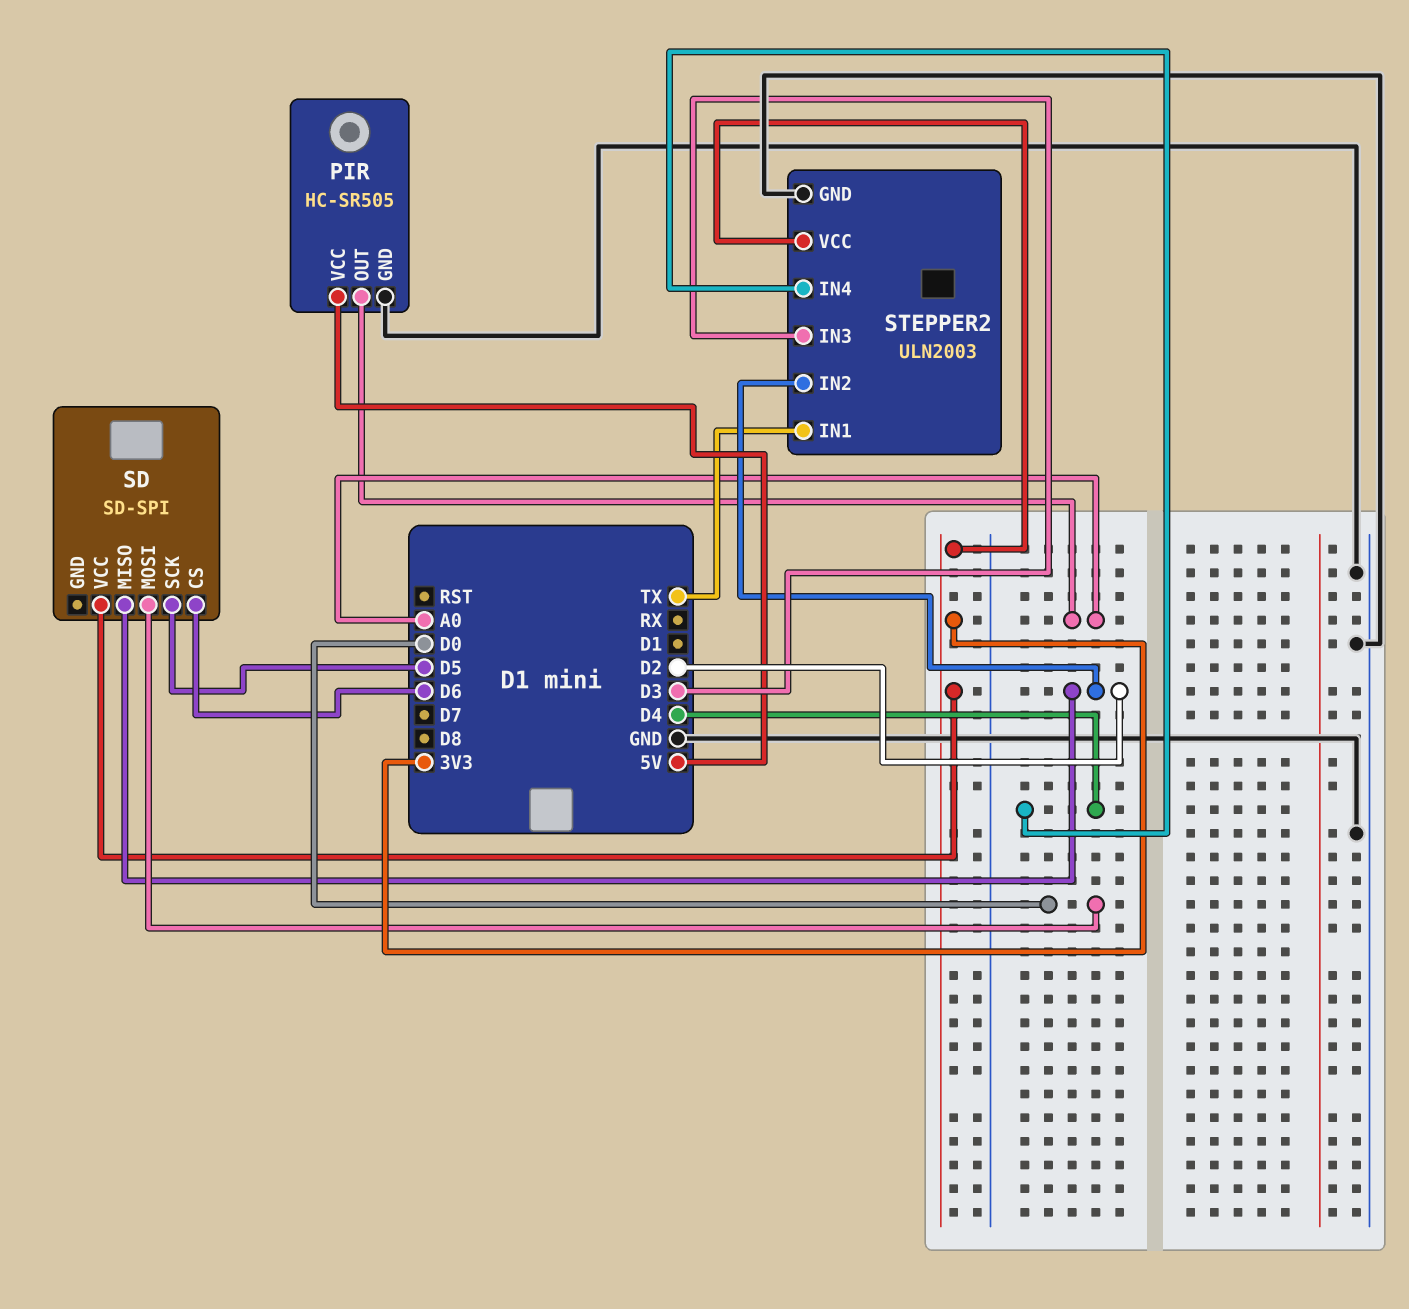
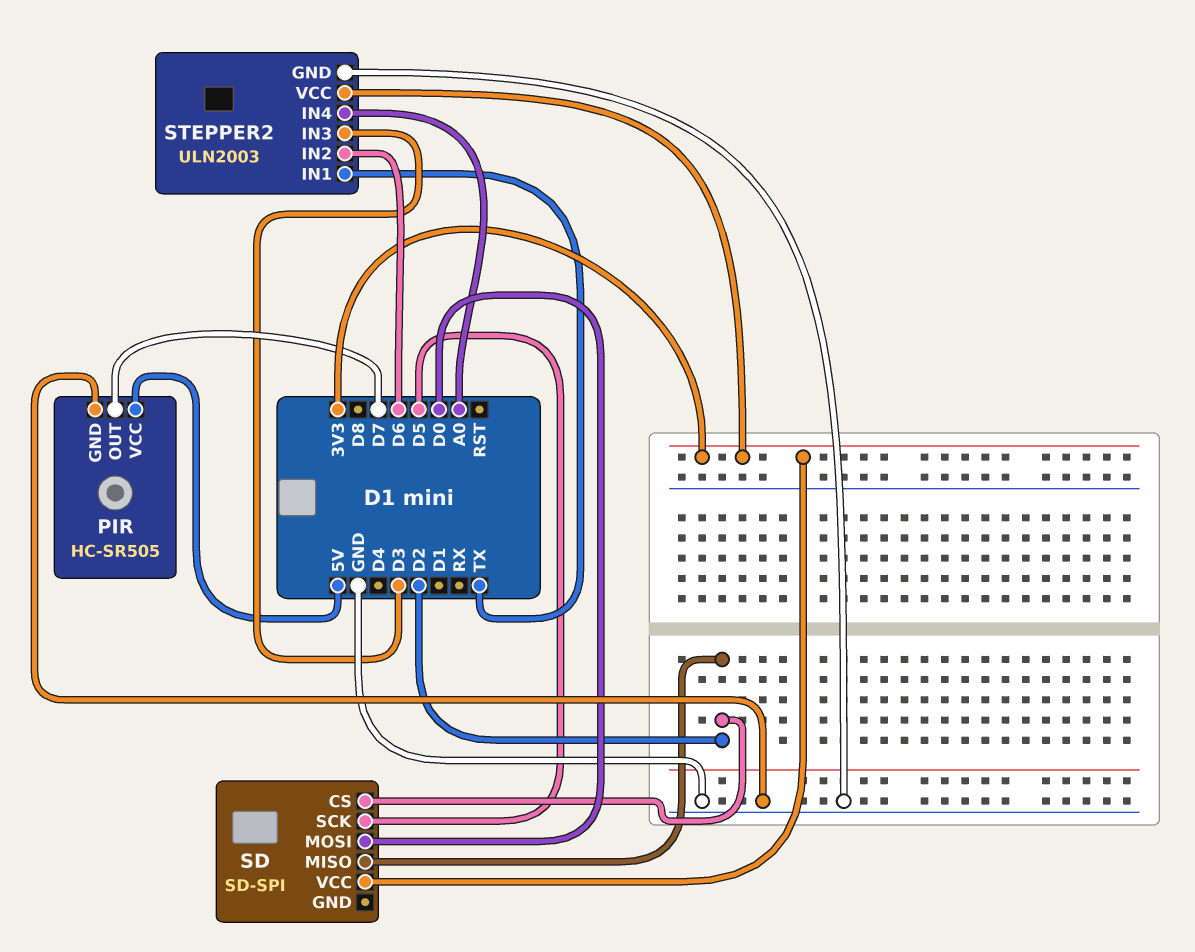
PIR pin OUT: A0 -> D7
SD pin CS: D6 -> D2
STEPPER2 pin IN2: D2 -> D6
STEPPER2 pin IN4: D4 -> A0

